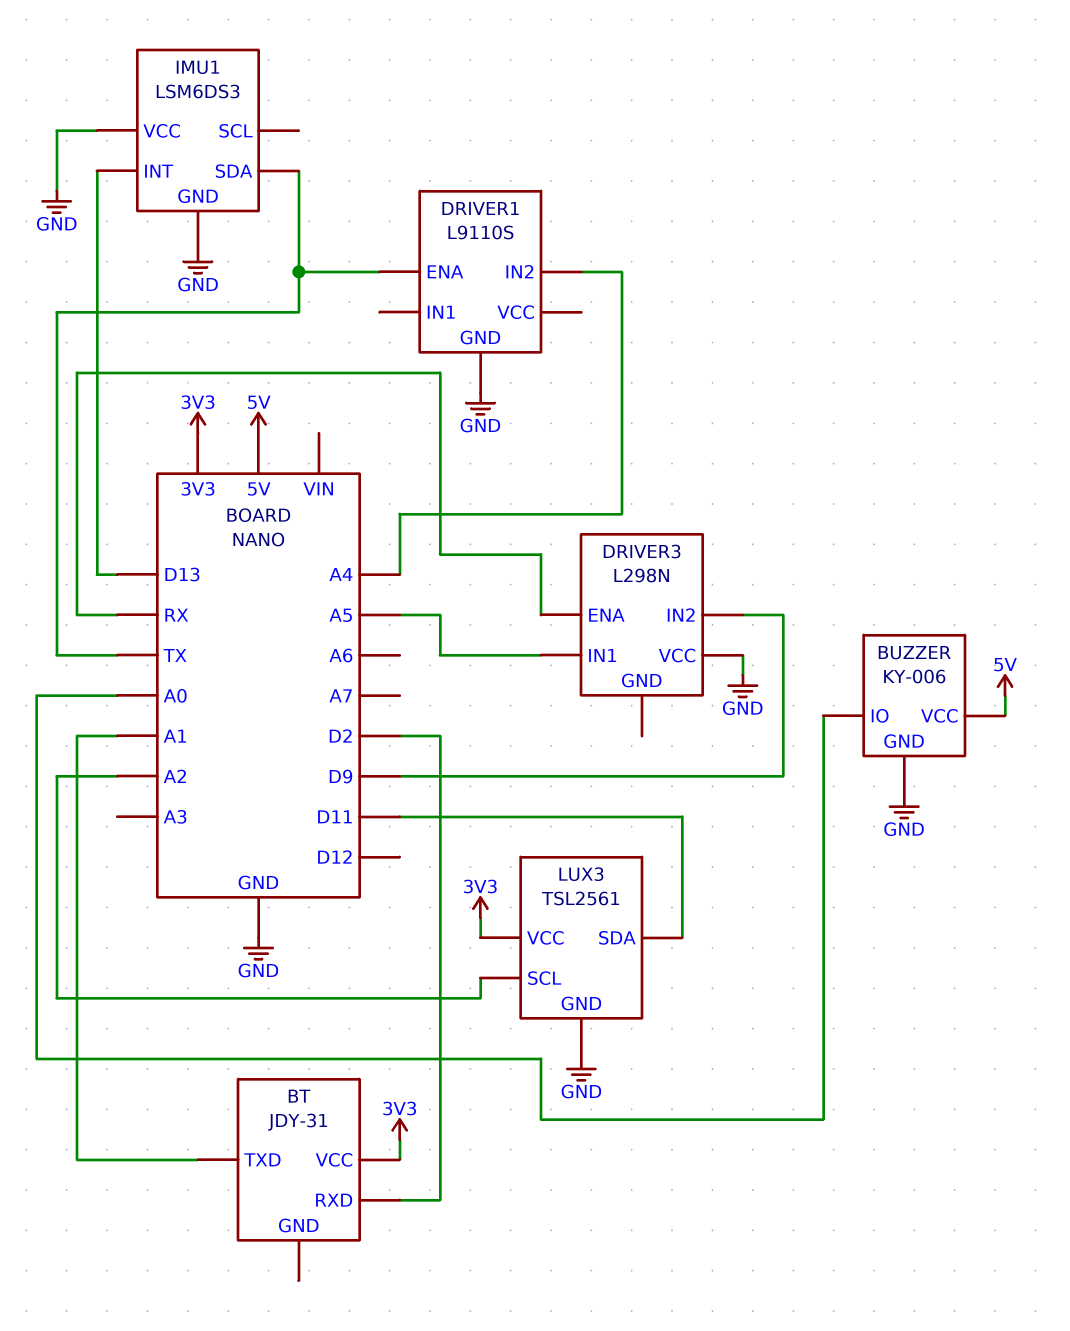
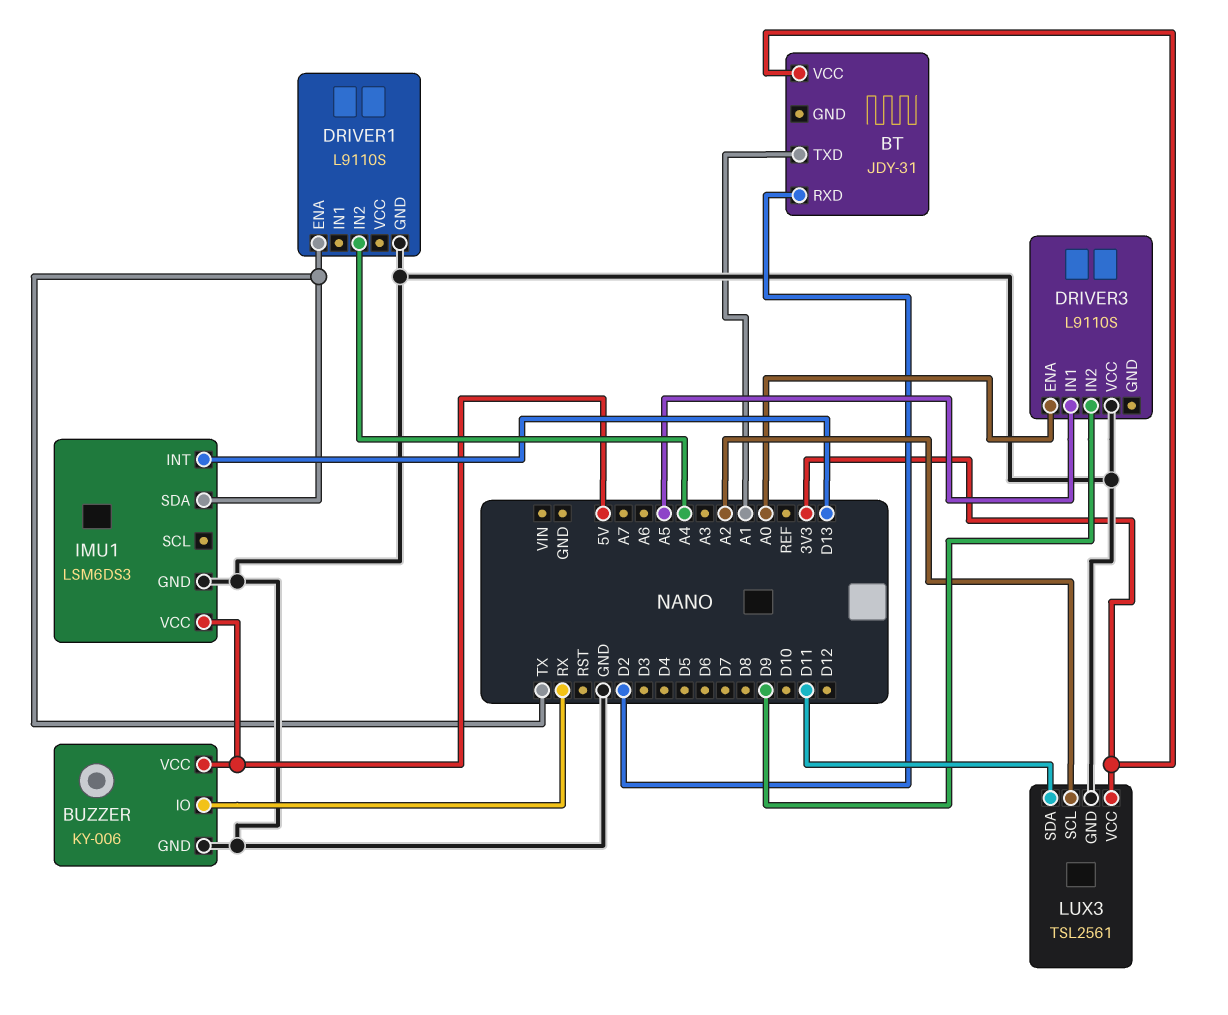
BUZZER pin IO: A0 -> RX
DRIVER3: L298N -> L9110S
DRIVER3 pin ENA: RX -> A0
IMU1 pin VCC: GND -> 5V

